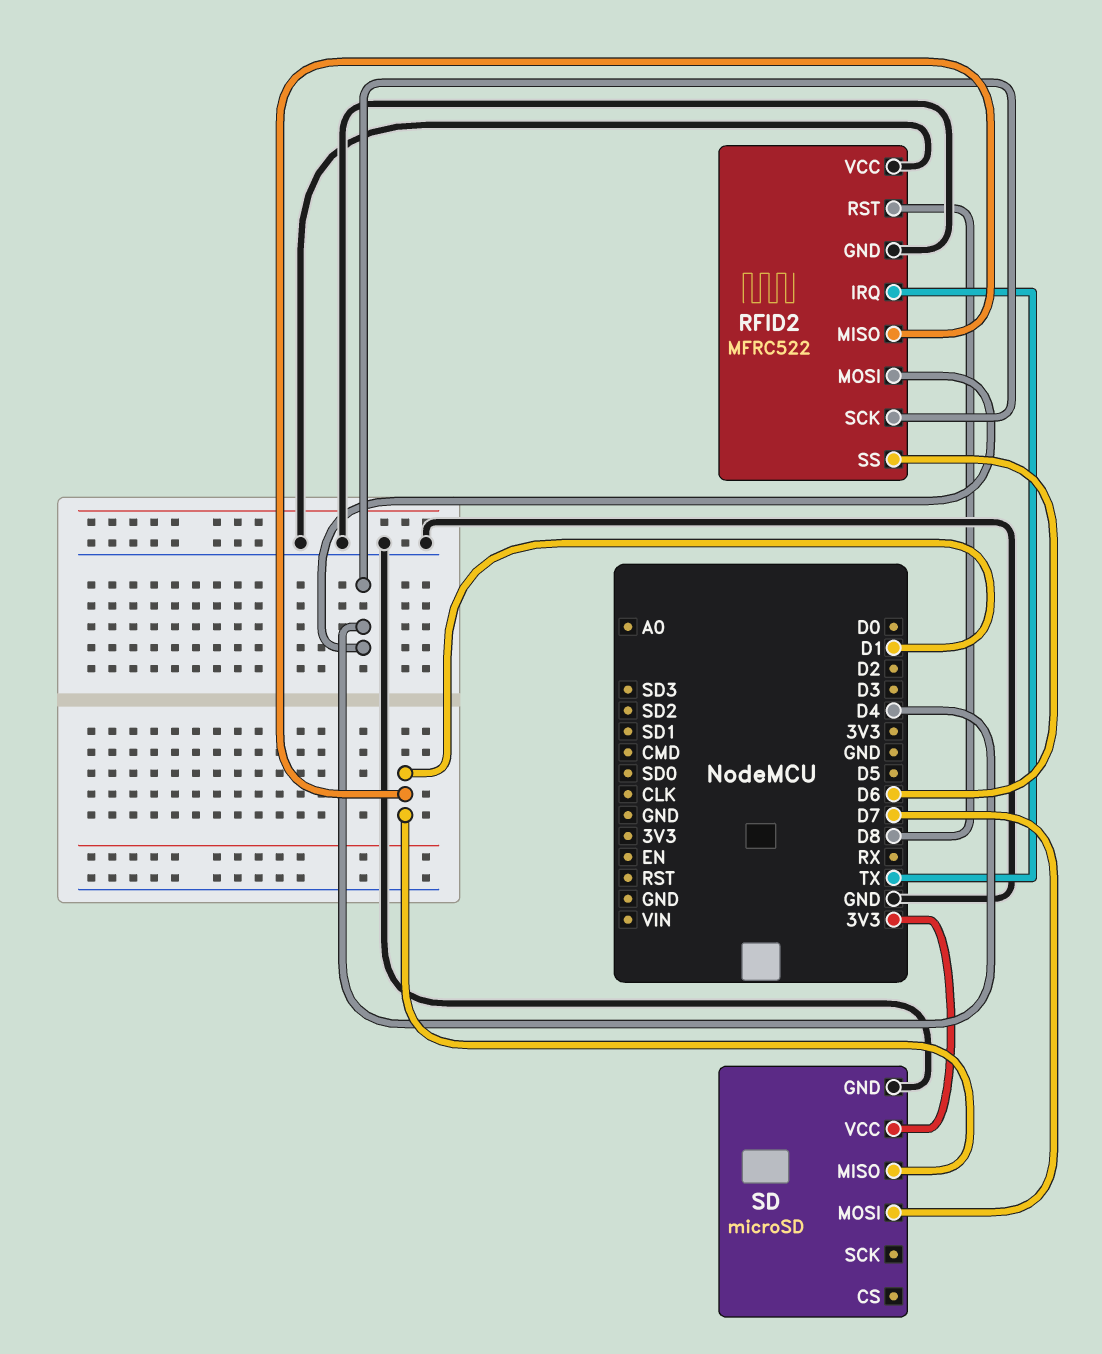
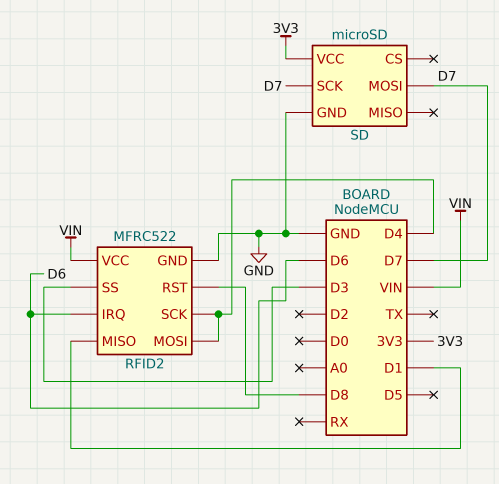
RFID2 pin IRQ: TX -> D6
RFID2 pin SS: D6 -> D3
RFID2 pin VCC: GND -> VIN
SD pin MISO: D1 -> none
SD pin SCK: none -> D7

